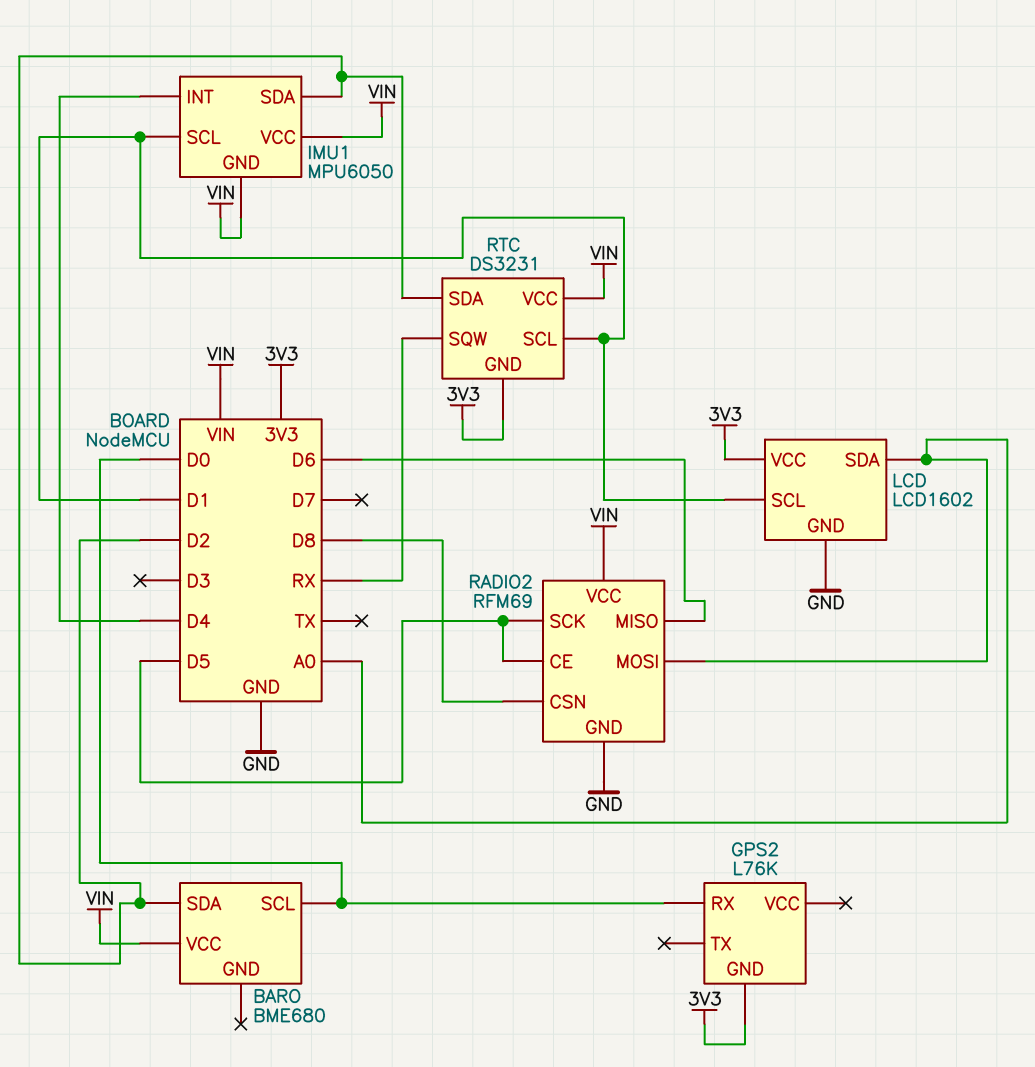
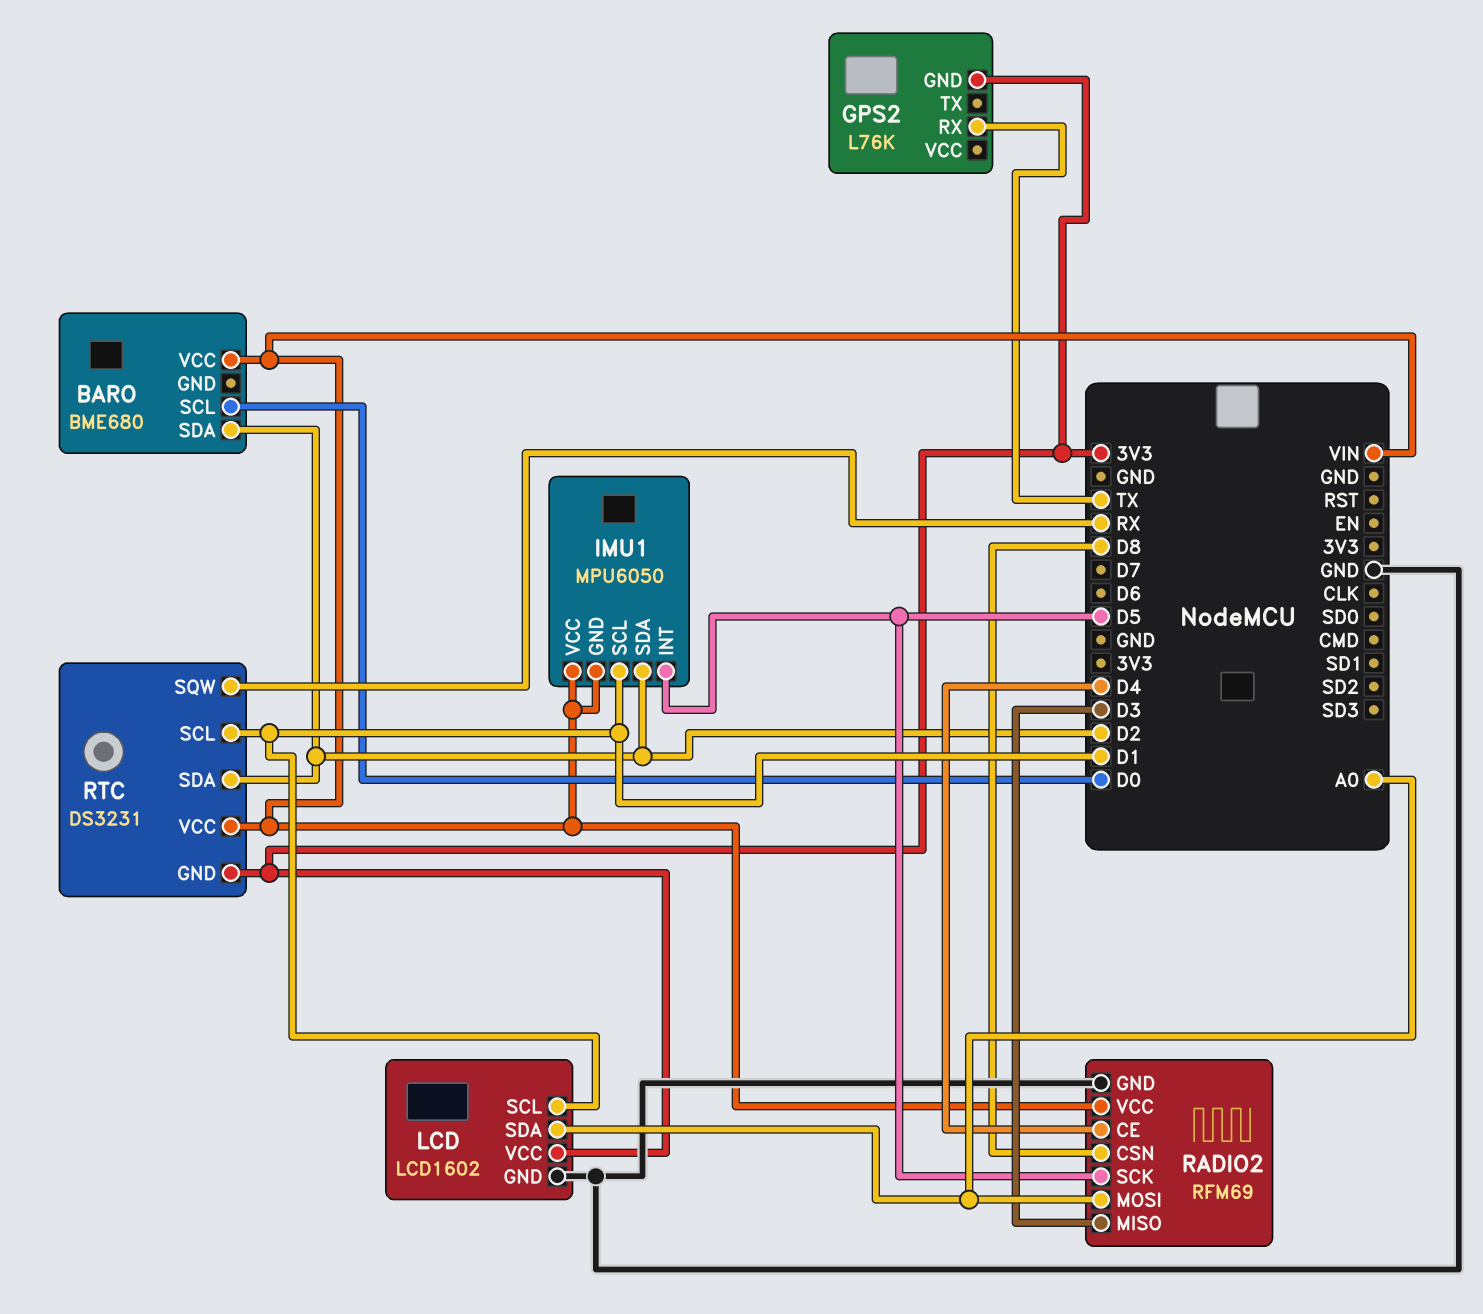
GPS2 pin RX: D0 -> TX
IMU1 pin INT: D4 -> D5
RADIO2 pin CE: D5 -> D4
RADIO2 pin MISO: D6 -> D3

